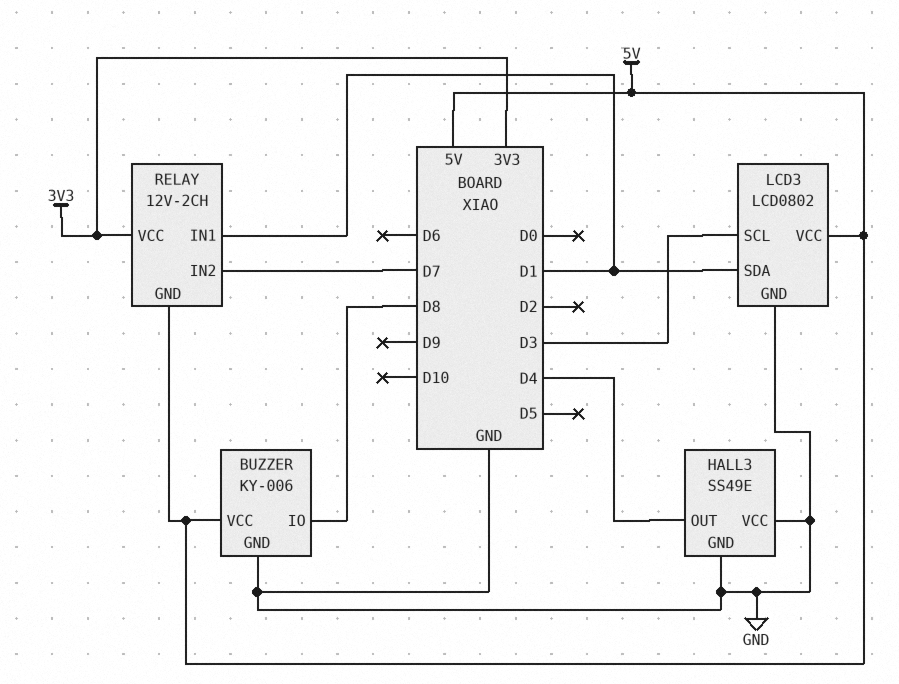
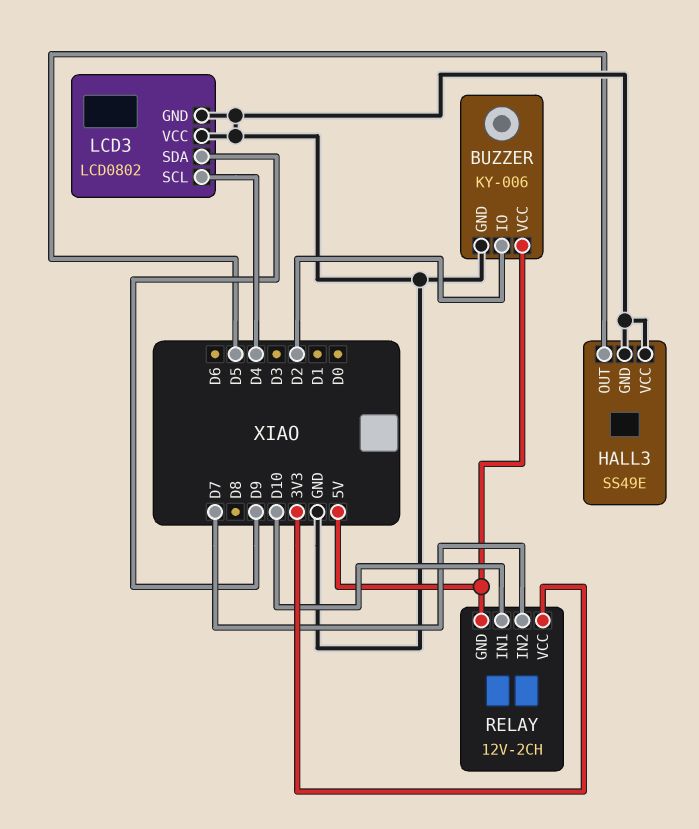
BUZZER pin IO: D8 -> D2
HALL3 pin OUT: D4 -> D5
LCD3 pin SCL: D3 -> D4
LCD3 pin SDA: D1 -> D9
LCD3 pin VCC: 5V -> GND
RELAY pin IN1: D1 -> D10

